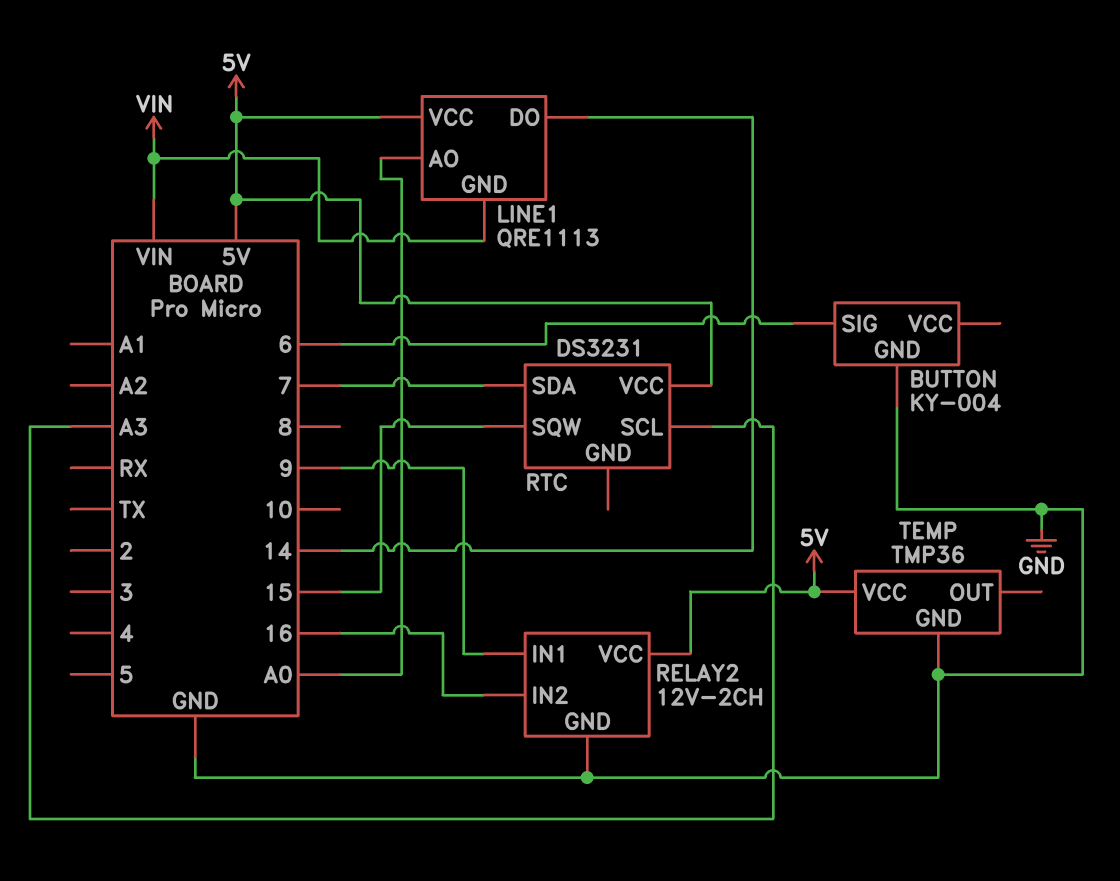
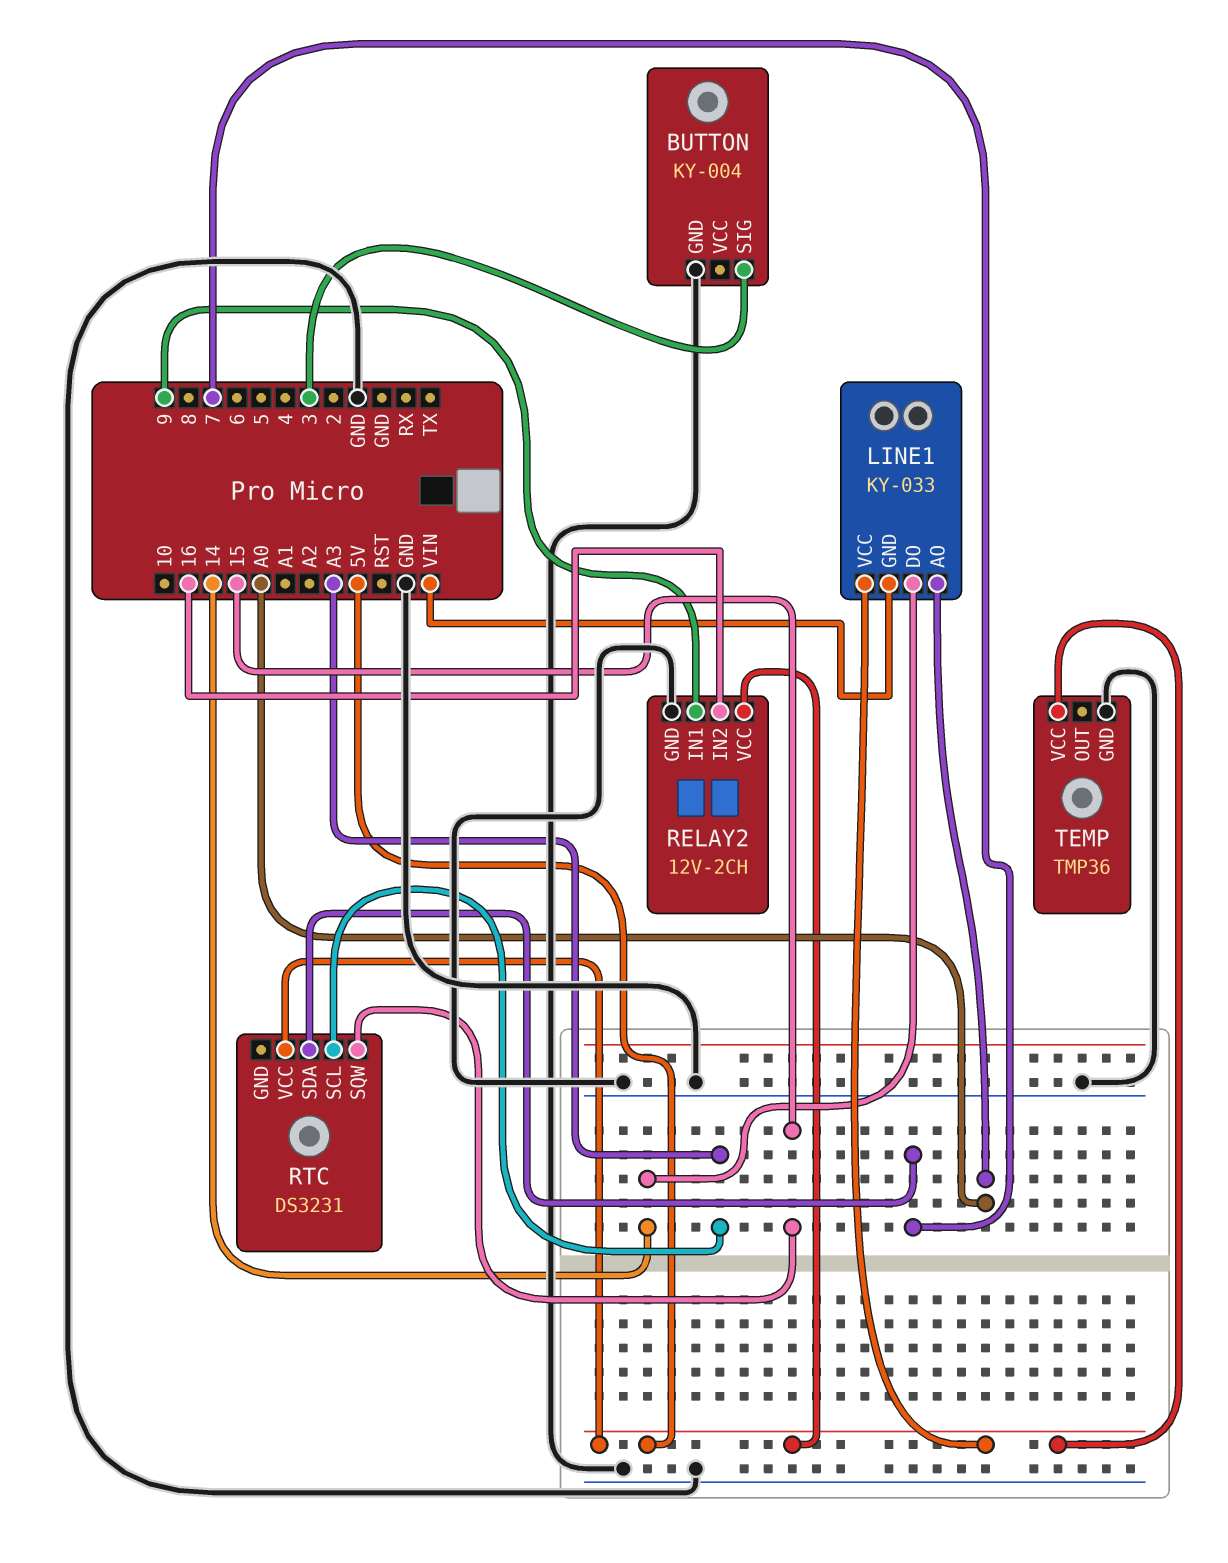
BUTTON pin SIG: 6 -> 3
LINE1: QRE1113 -> KY-033

